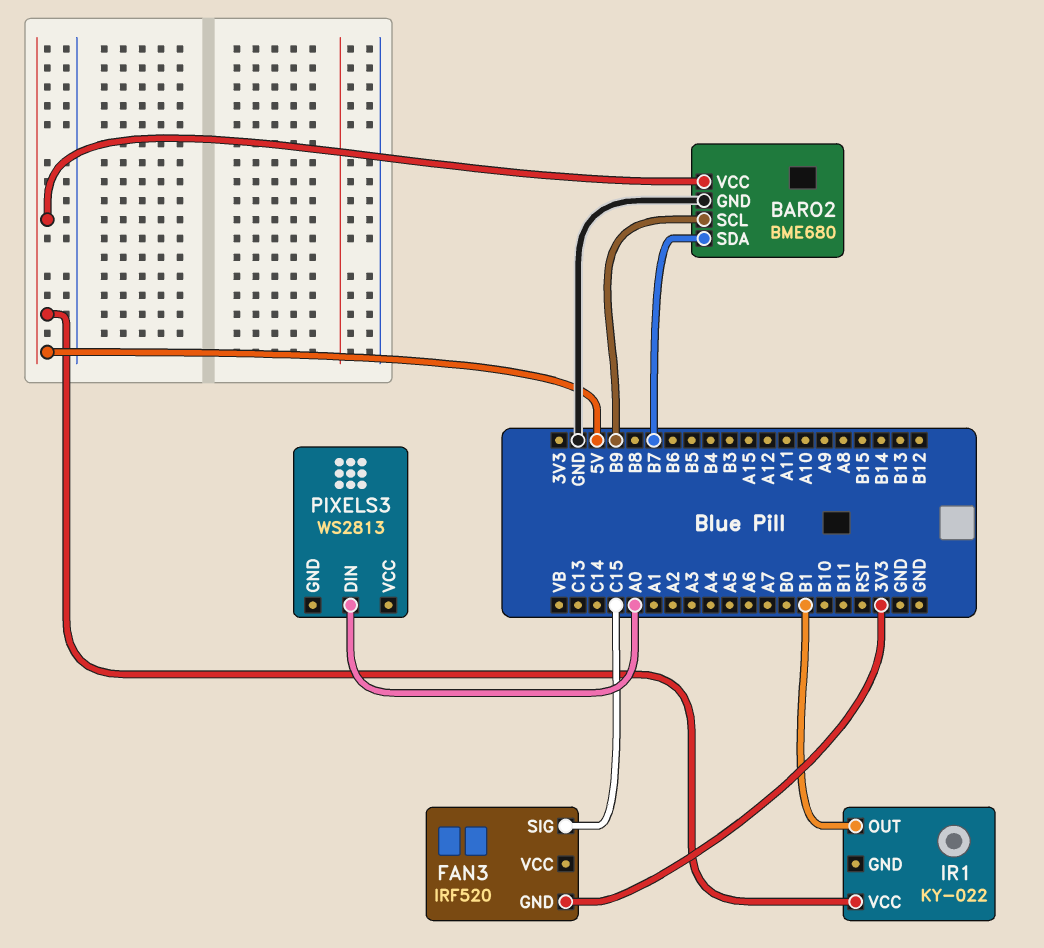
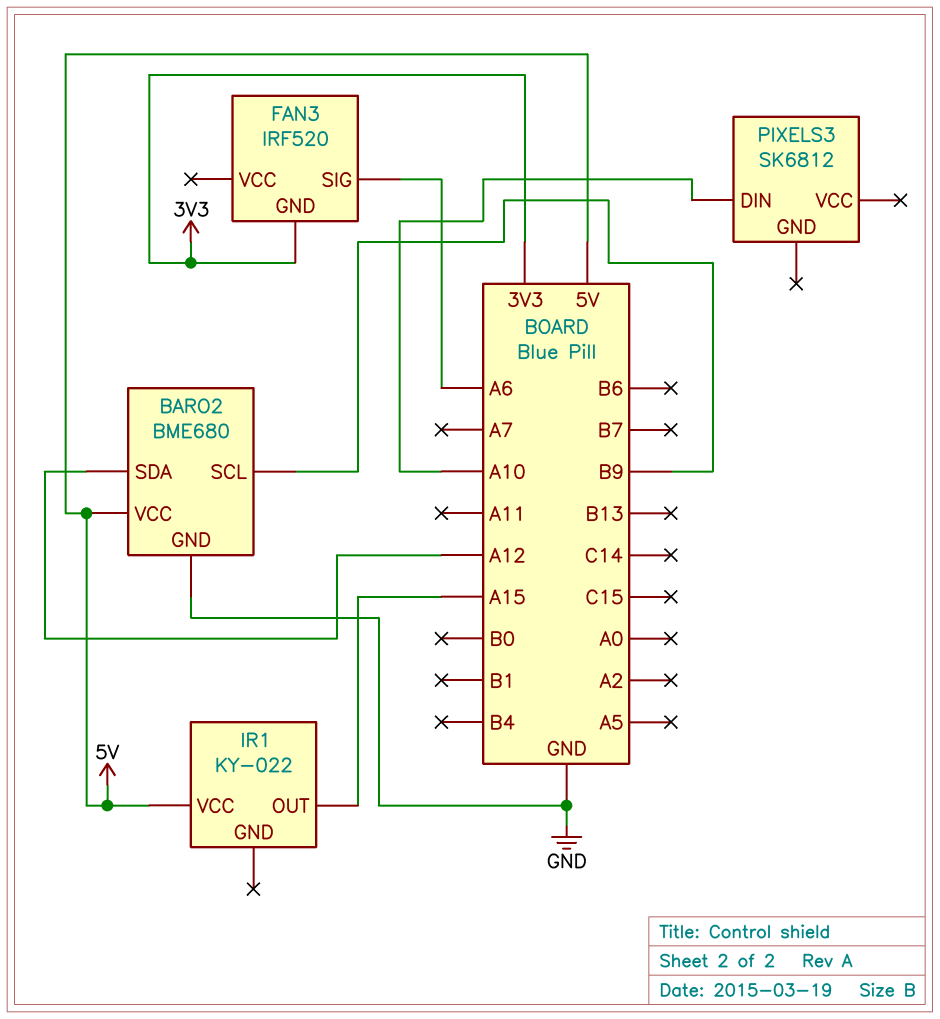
BARO2 pin SDA: B7 -> A12
FAN3 pin SIG: C15 -> A6
IR1 pin OUT: B1 -> A15
PIXELS3: WS2813 -> SK6812
PIXELS3 pin DIN: A0 -> A10

